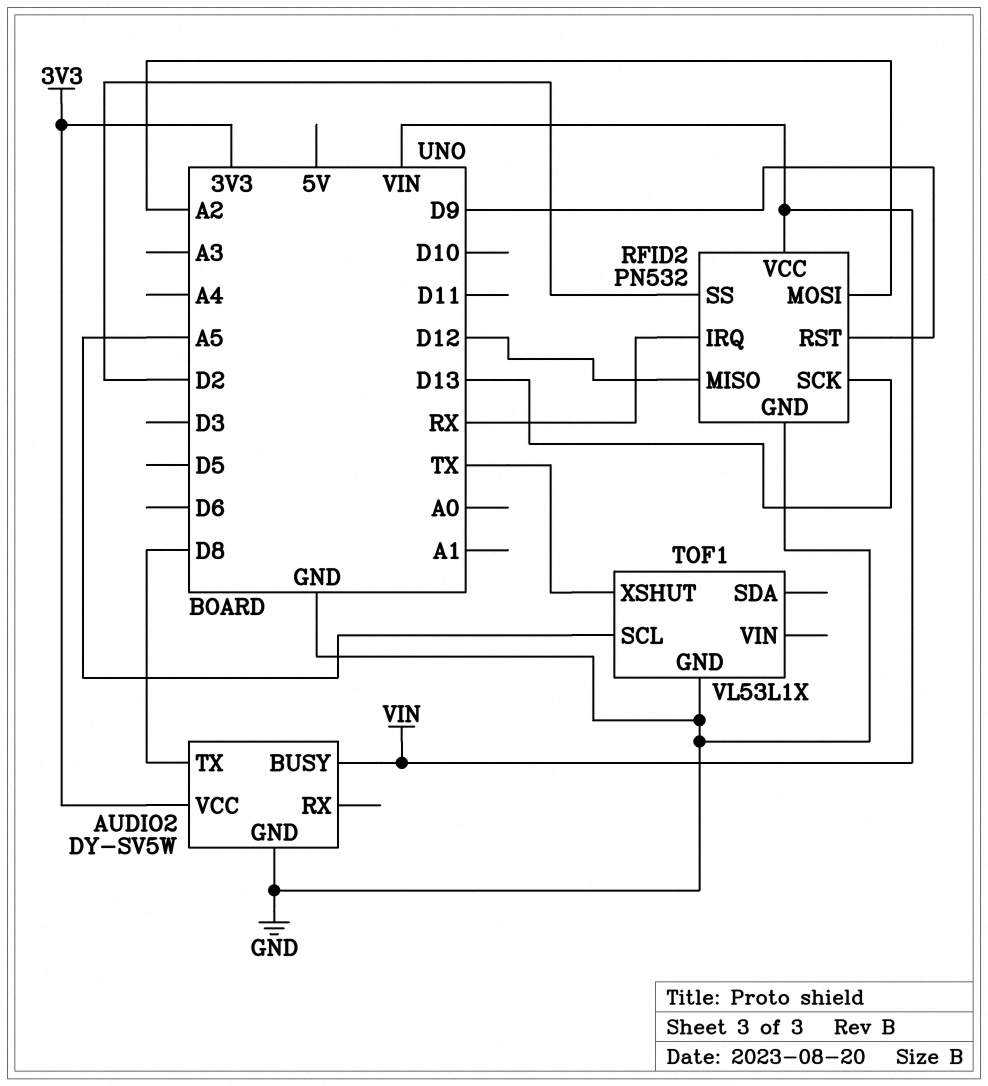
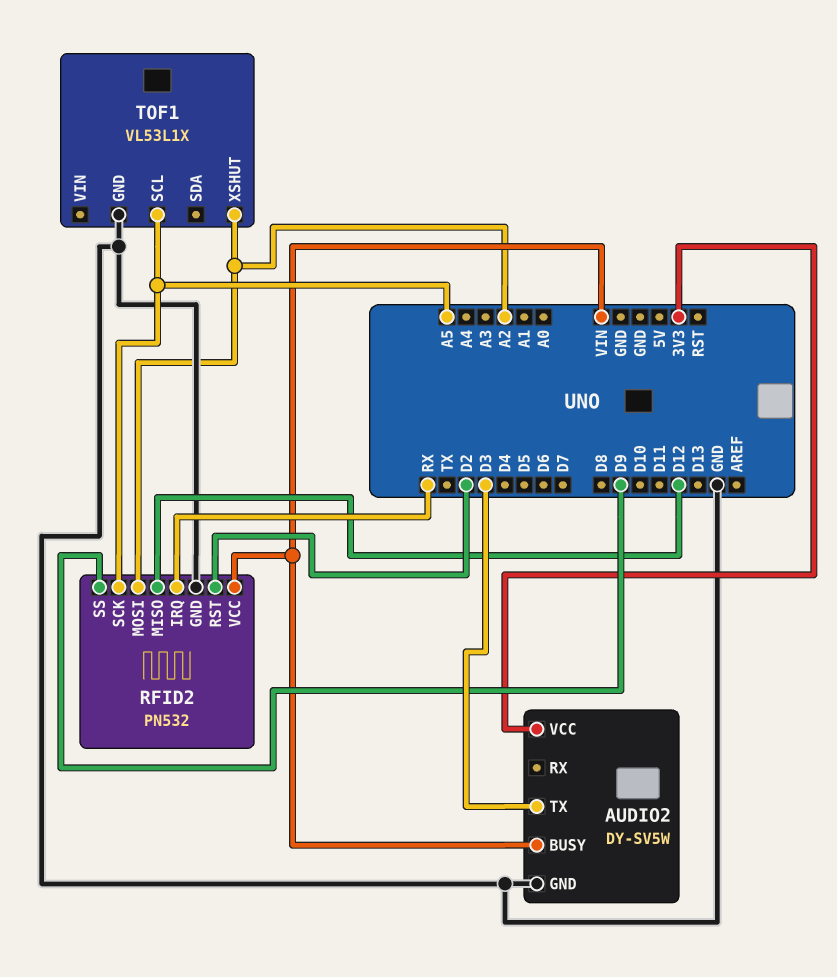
AUDIO2 pin TX: D8 -> D3
RFID2 pin RST: D9 -> D2
RFID2 pin SCK: D13 -> A5
RFID2 pin SS: D2 -> D9
TOF1 pin XSHUT: TX -> A2

